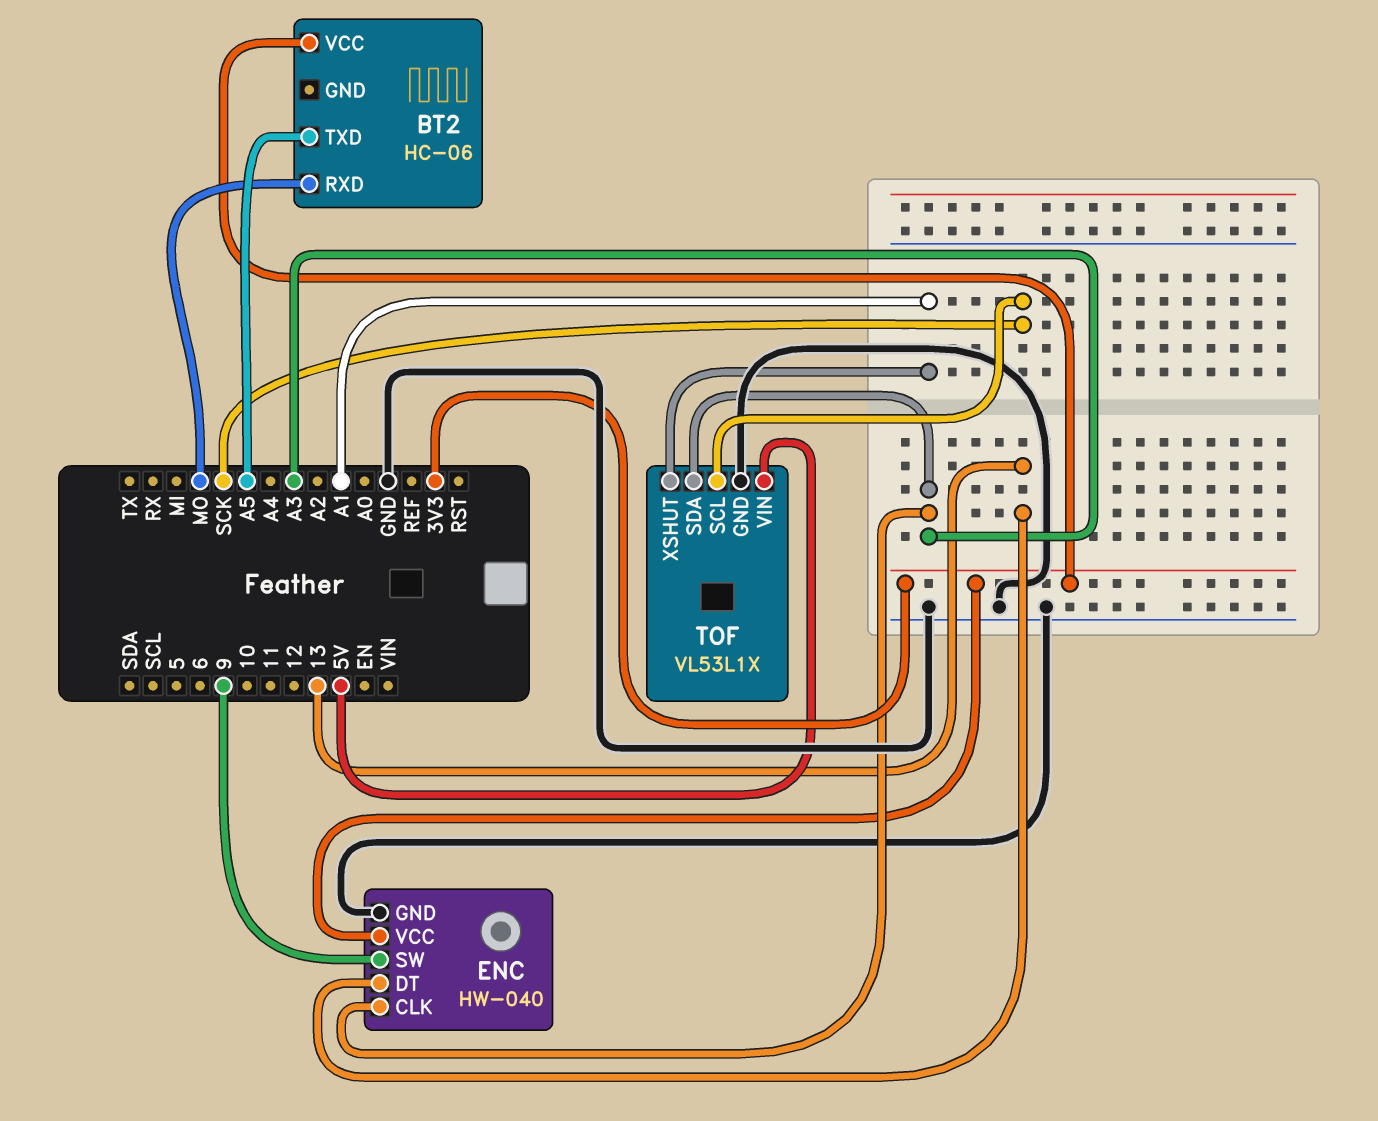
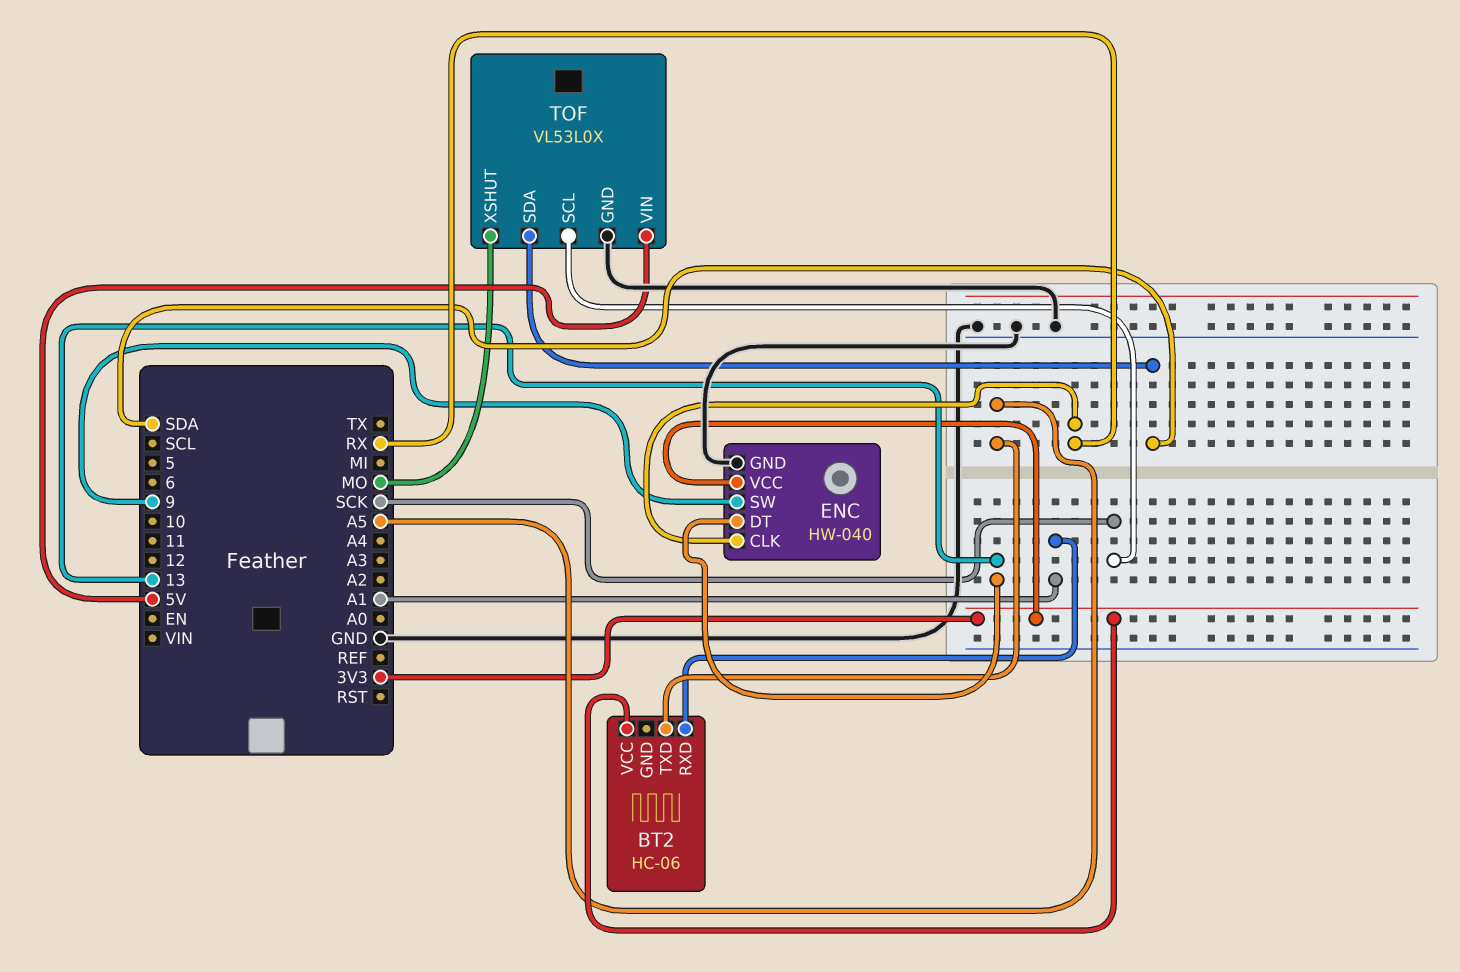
BT2 pin RXD: MO -> A1
ENC pin CLK: A3 -> RX
TOF: VL53L1X -> VL53L0X
TOF pin SDA: A3 -> SDA
TOF pin XSHUT: A1 -> MO

